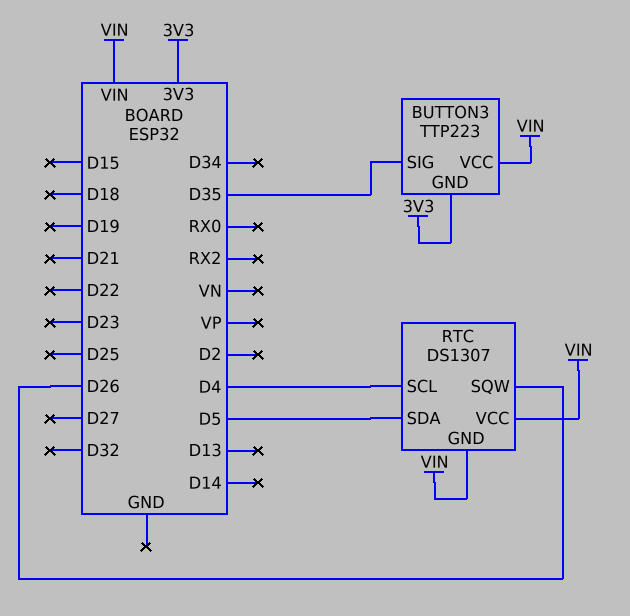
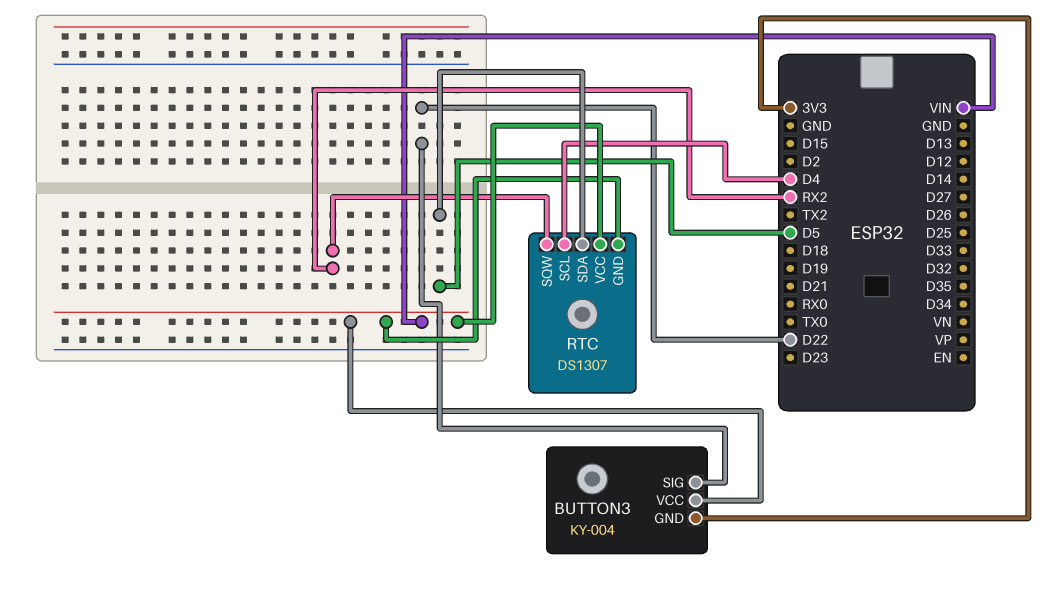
BUTTON3: TTP223 -> KY-004
BUTTON3 pin SIG: D35 -> D22
RTC pin SQW: D26 -> RX2

